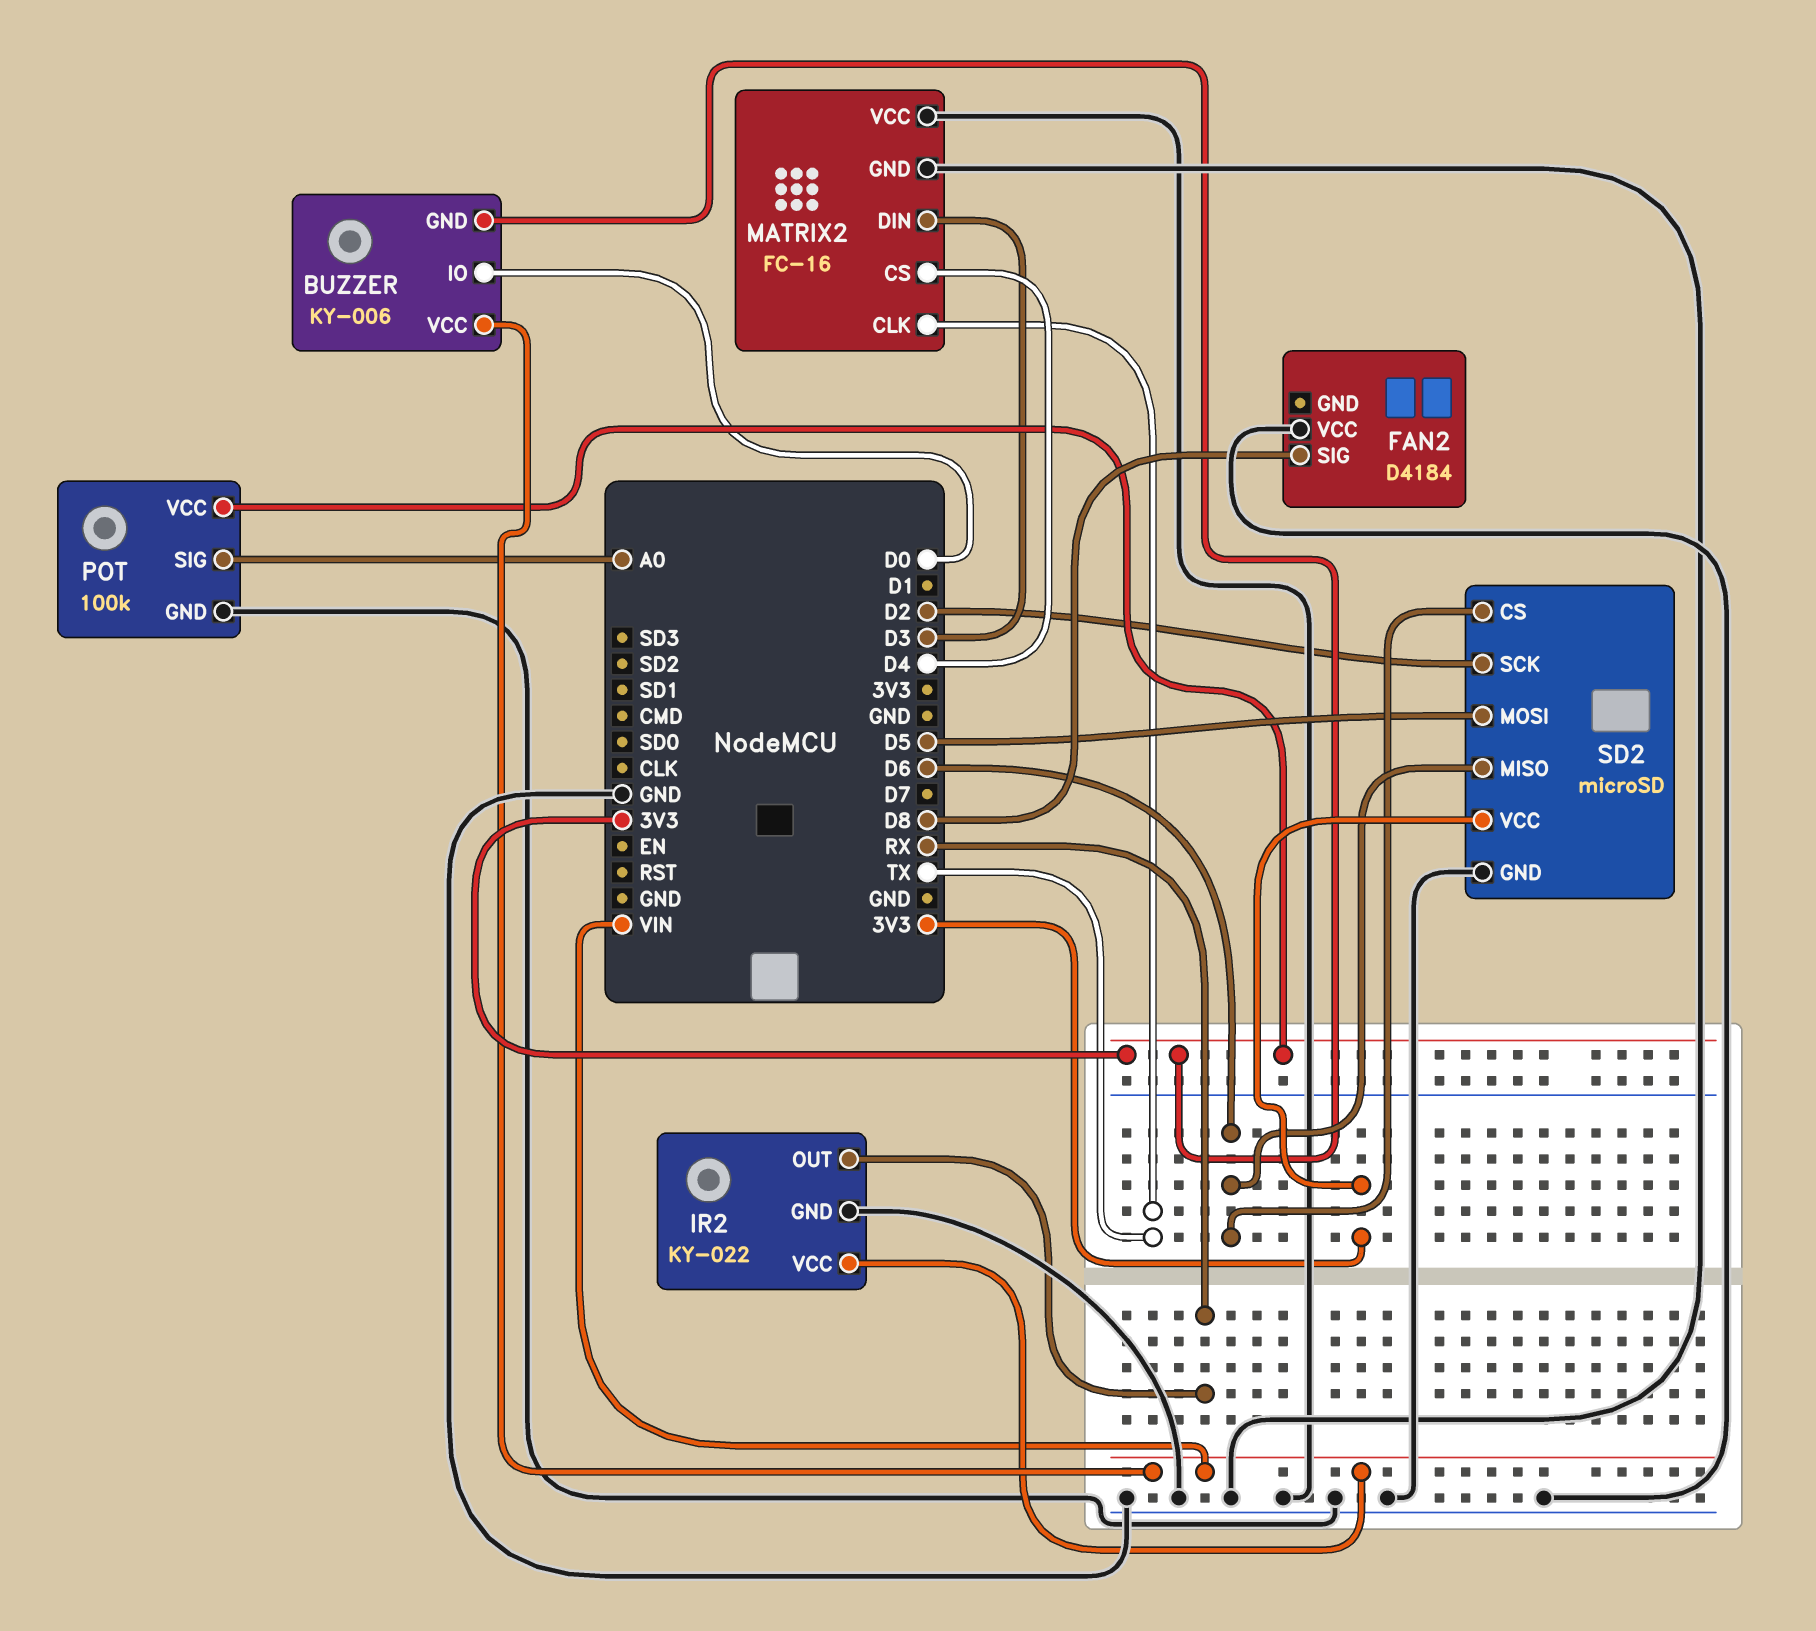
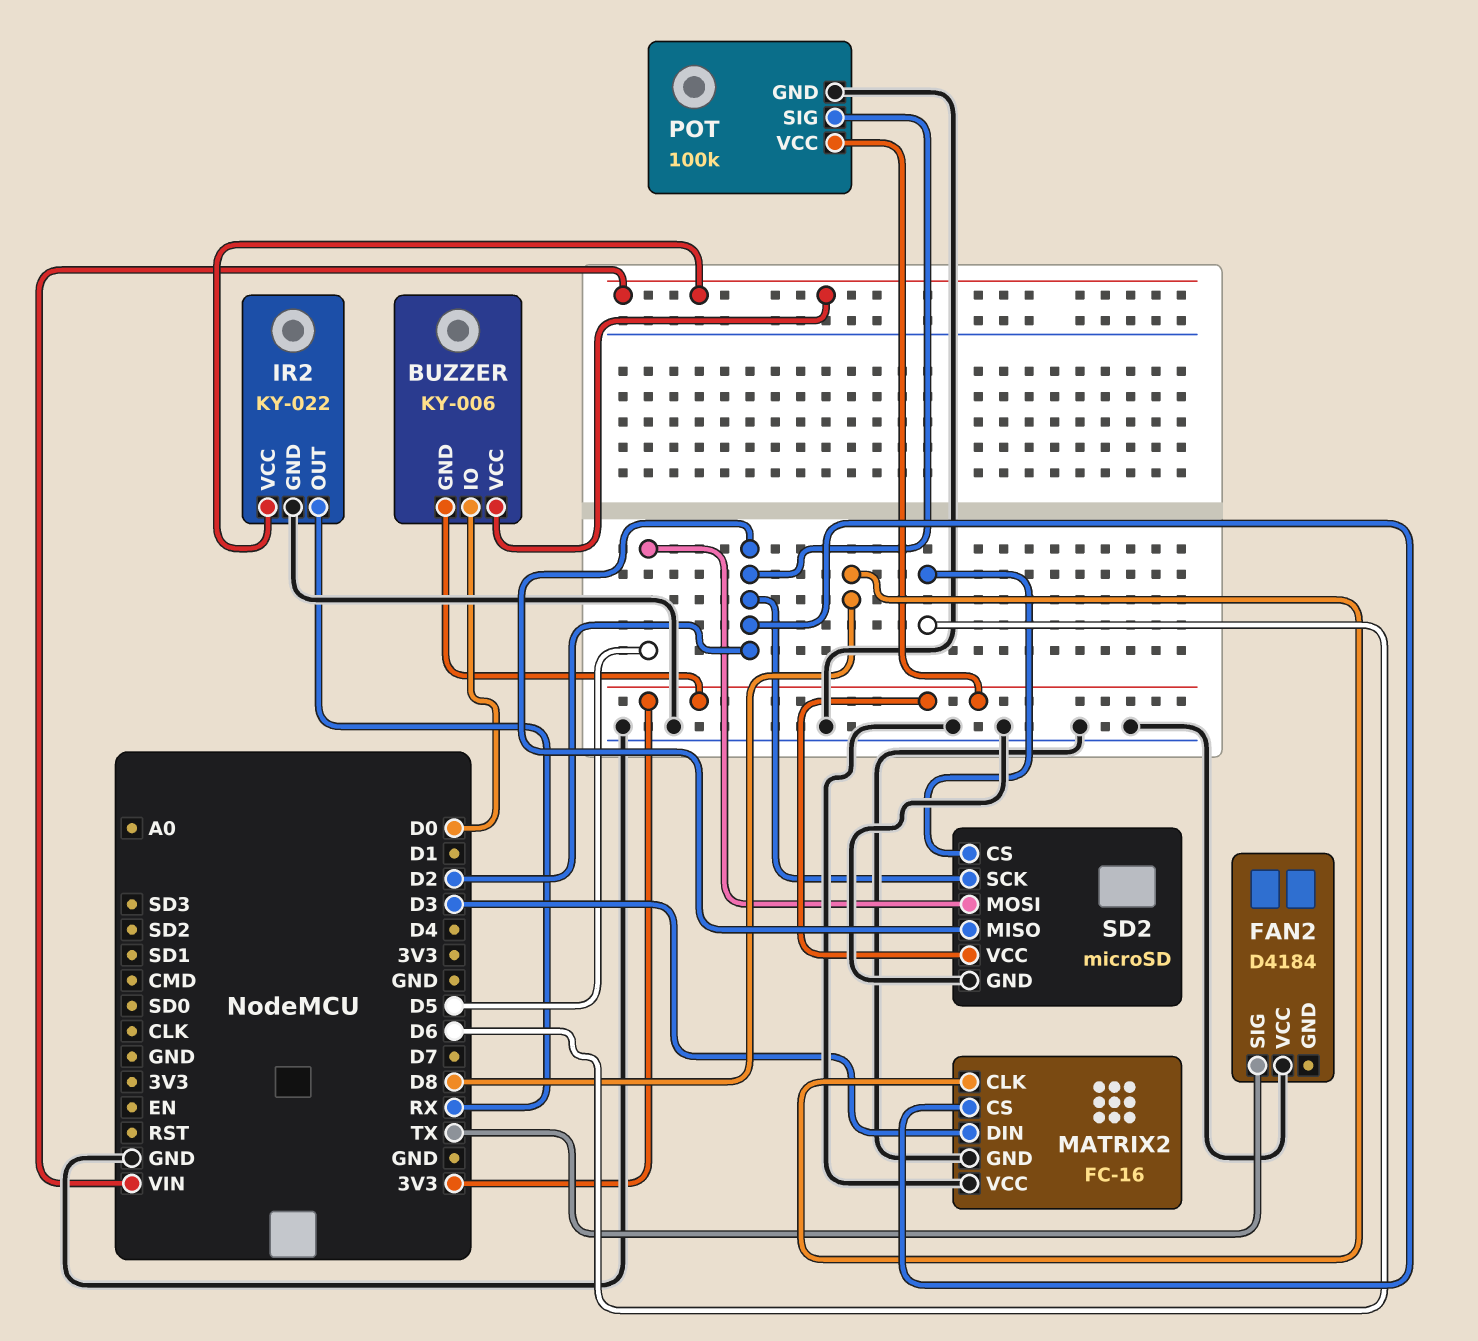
FAN2 pin SIG: D8 -> TX
MATRIX2 pin CLK: TX -> D8
MATRIX2 pin CS: D4 -> D2
POT pin SIG: A0 -> D2
SD2 pin MISO: D6 -> D2

